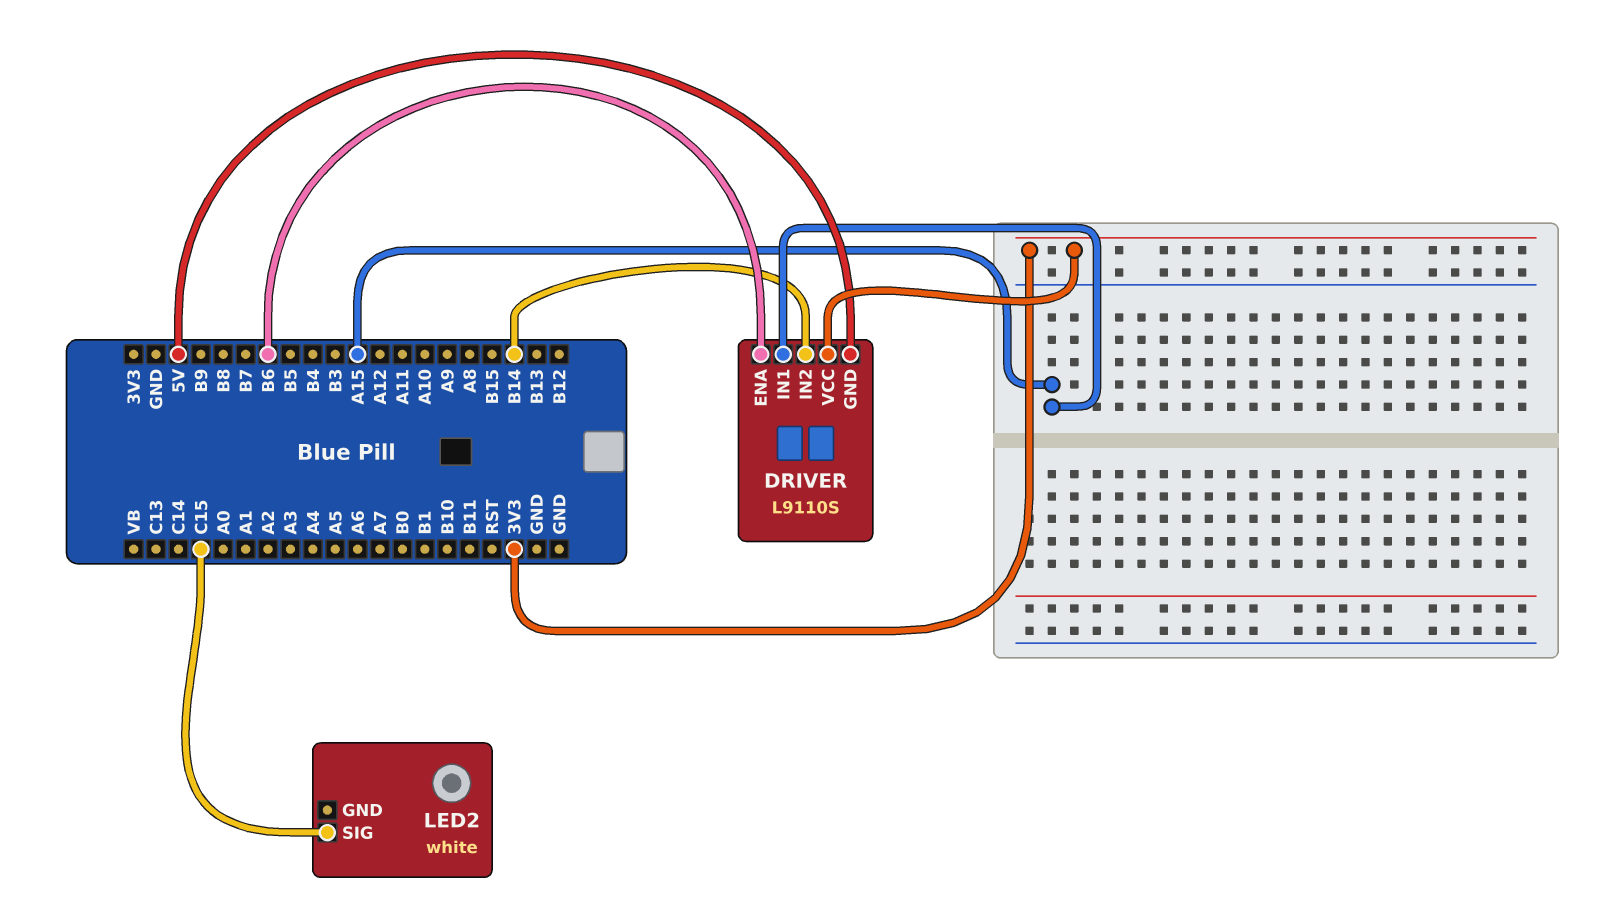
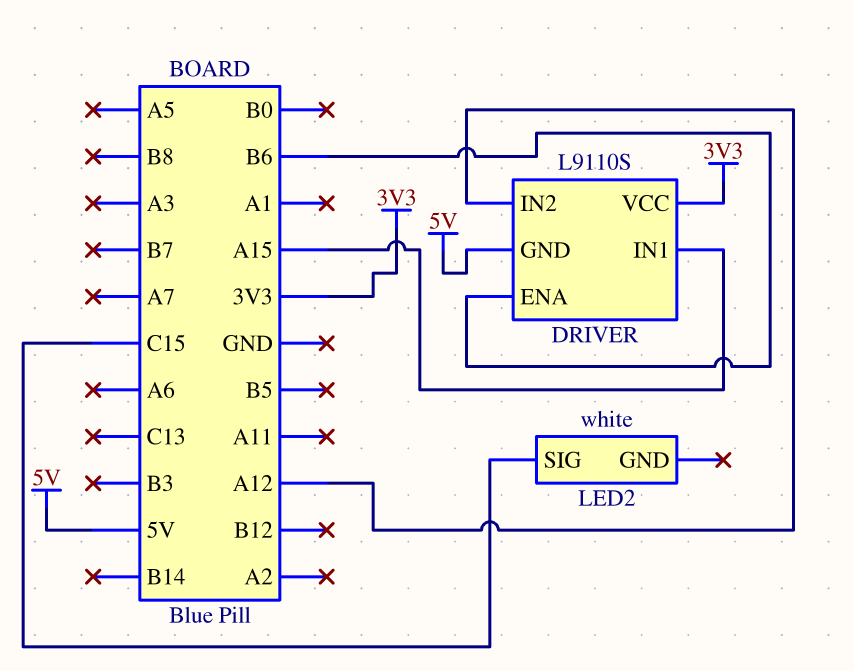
DRIVER pin IN2: B14 -> A12

